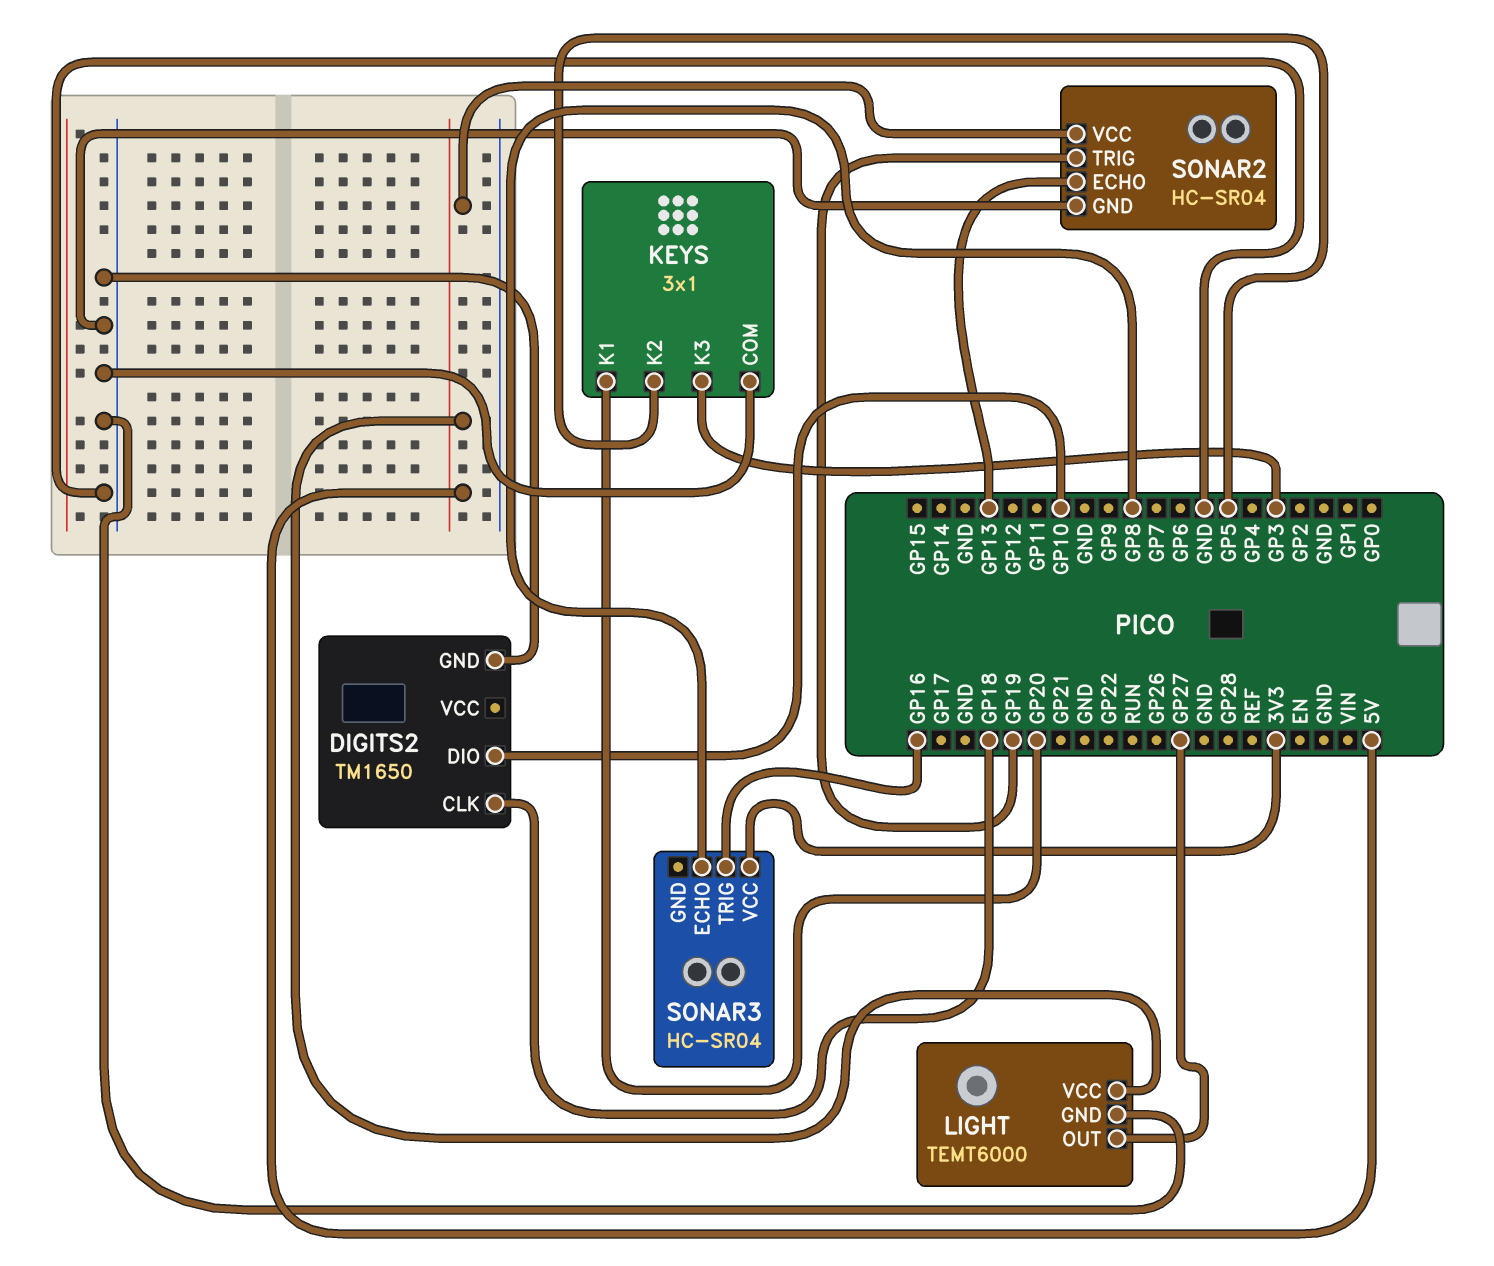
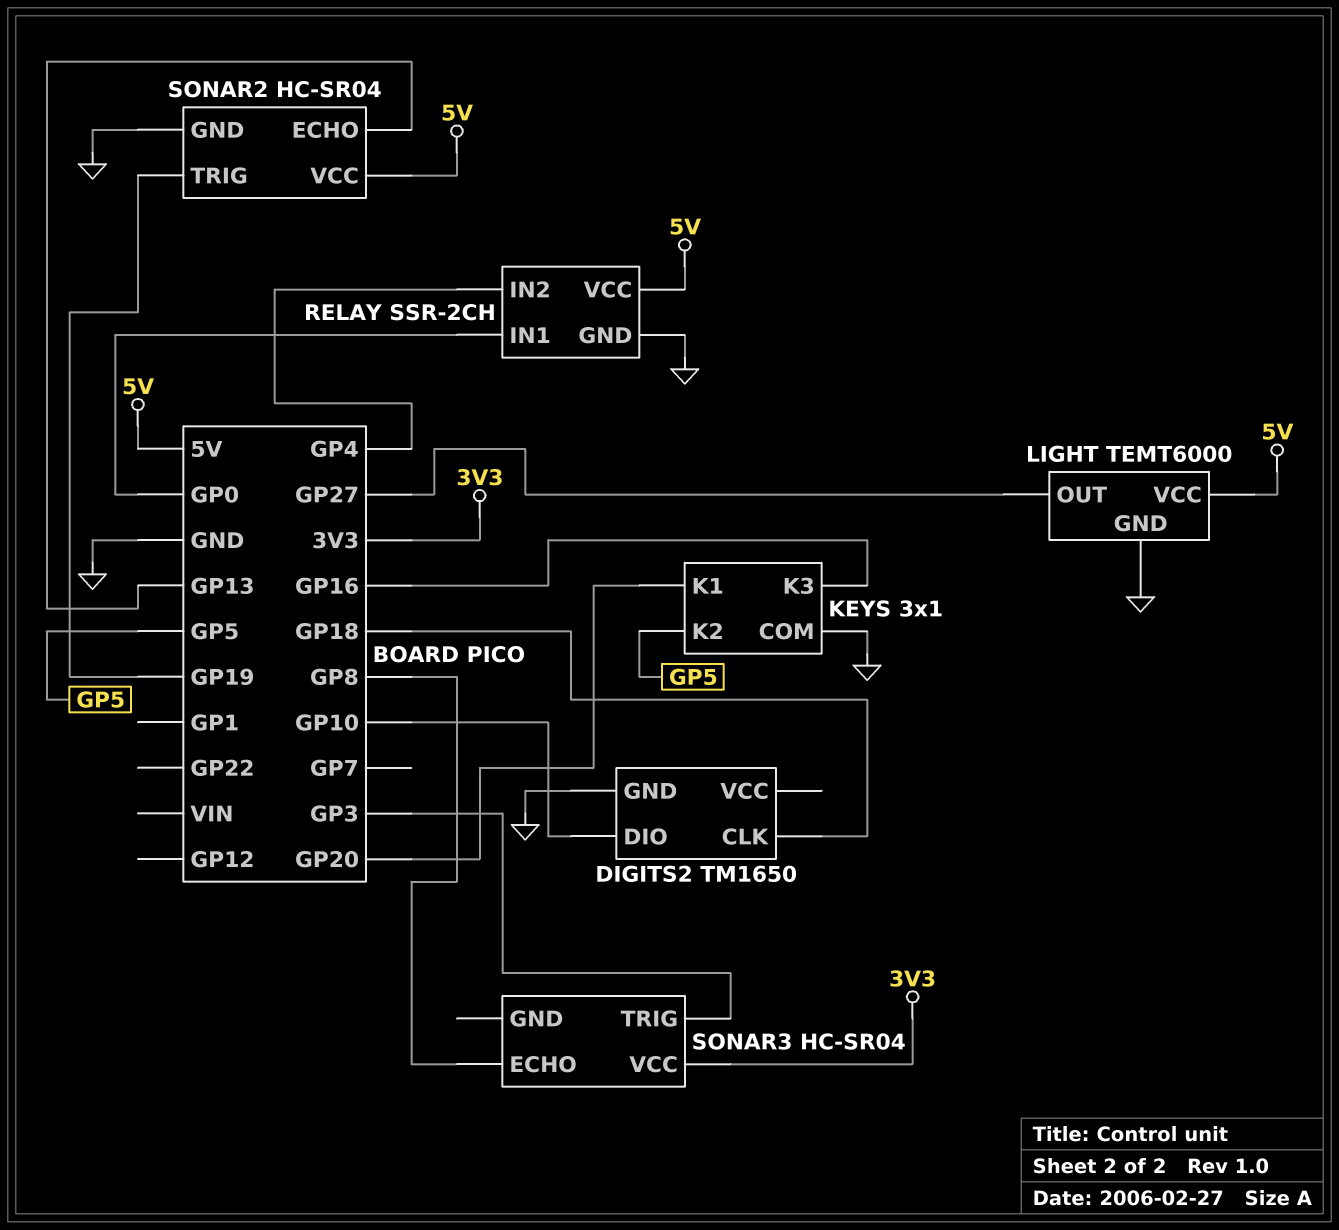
KEYS pin K3: GP3 -> GP16
RELAY: none -> SSR-2CH
RELAY pin GND: none -> GND
RELAY pin IN1: none -> GP0
RELAY pin IN2: none -> GP4
RELAY pin VCC: none -> 5V
SONAR3 pin TRIG: GP16 -> GP3

